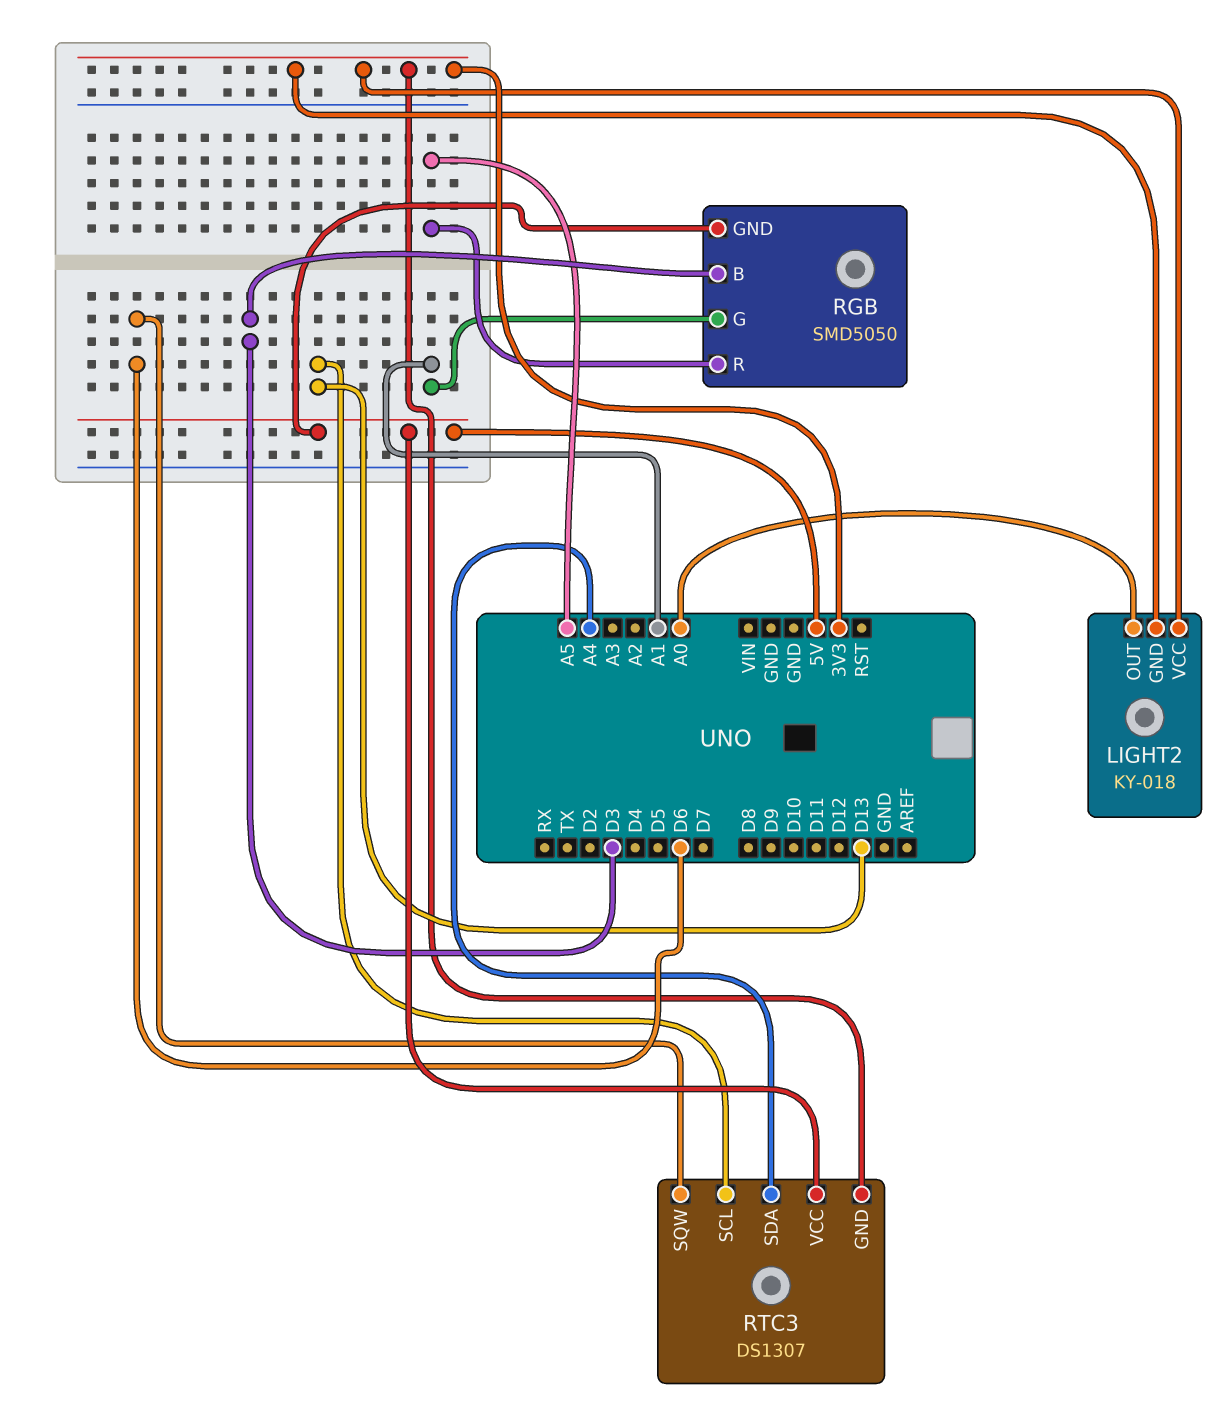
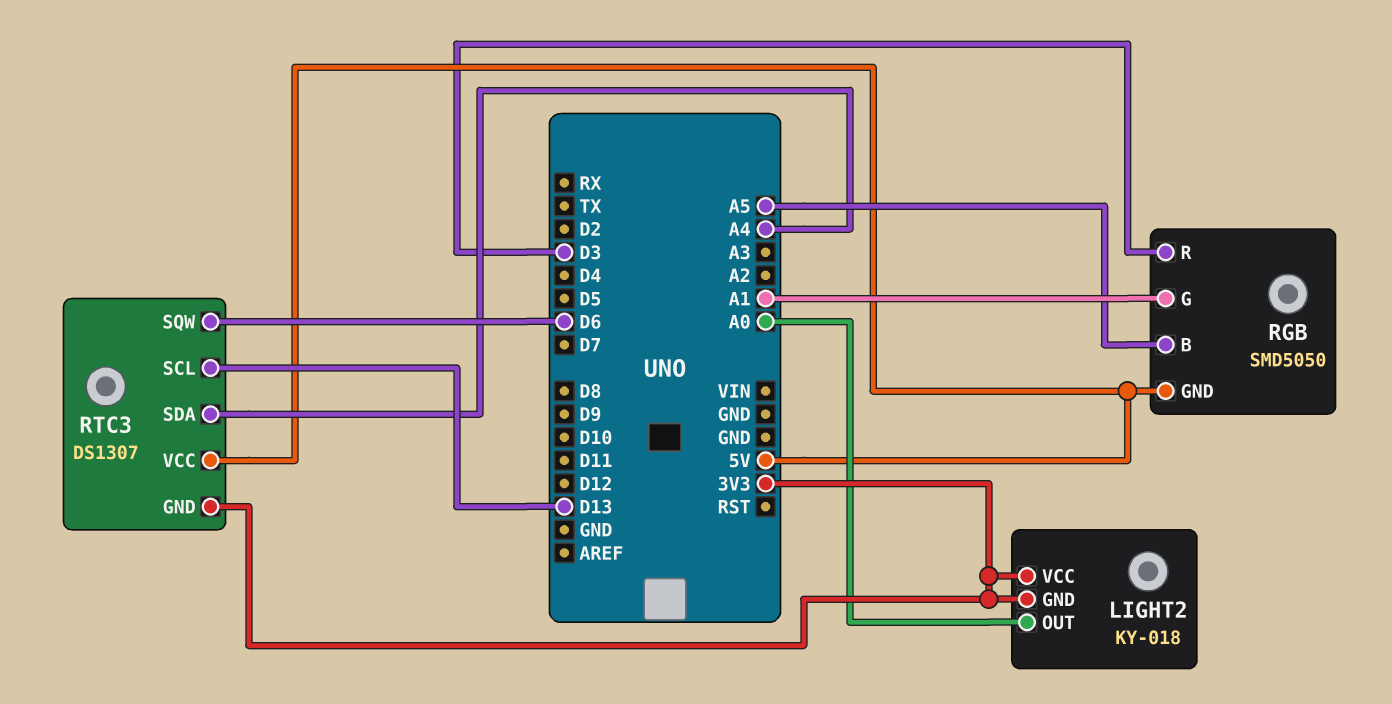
RGB pin B: D3 -> A5
RGB pin R: A5 -> D3

